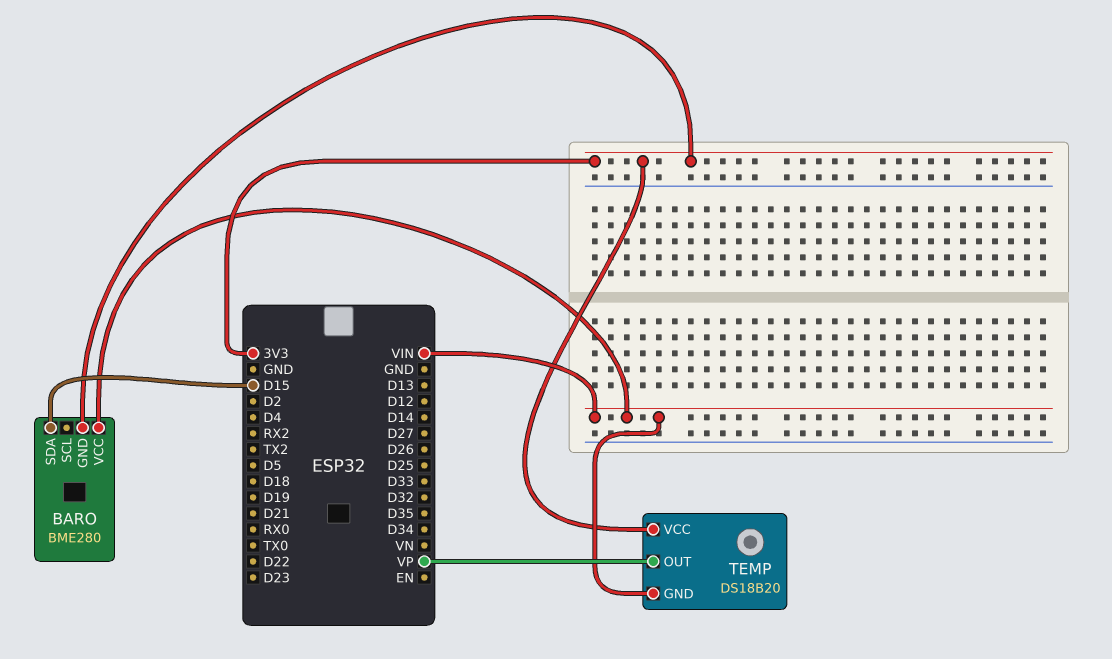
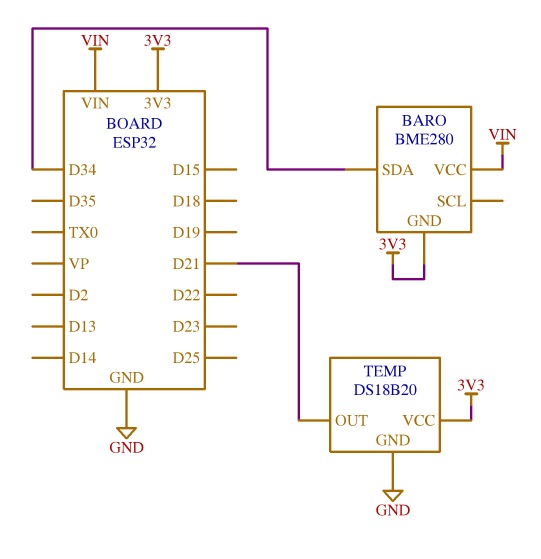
BARO pin SDA: D15 -> D34
TEMP pin GND: VIN -> GND
TEMP pin OUT: VP -> D21

